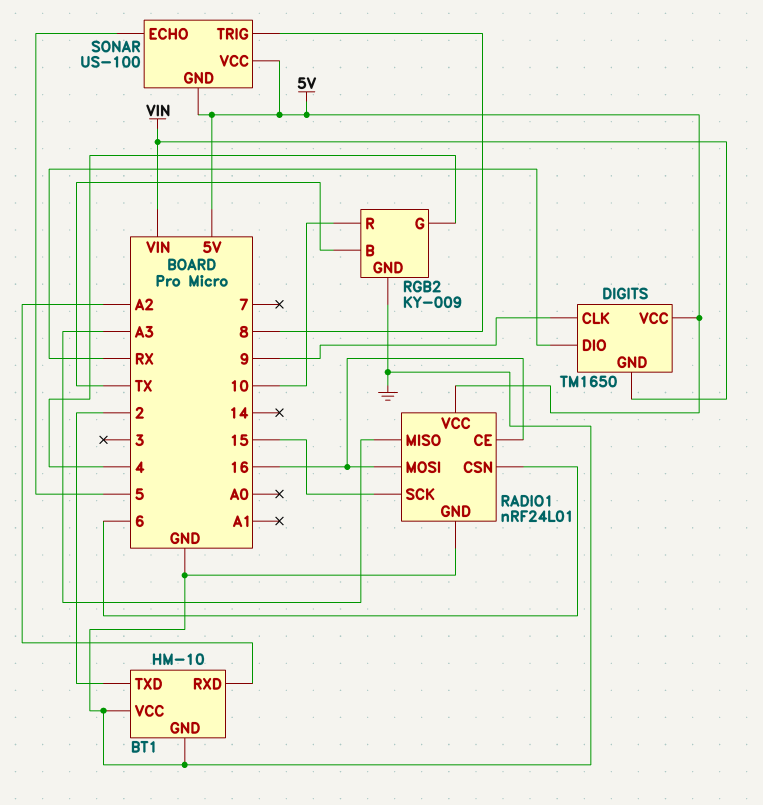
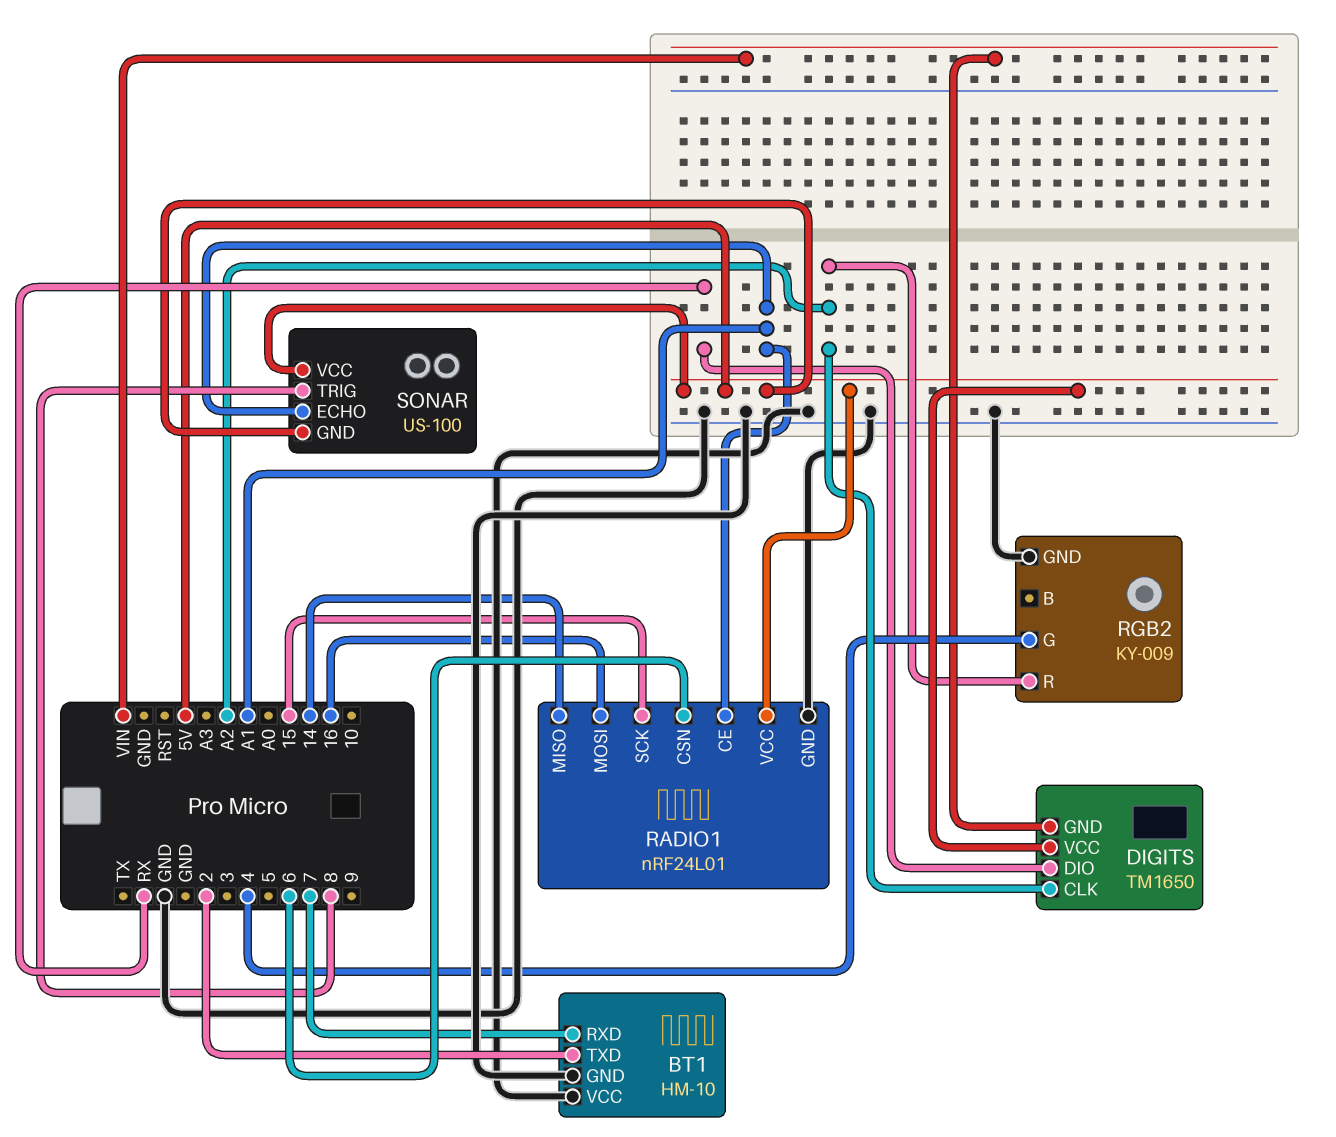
BT1 pin RXD: A2 -> 7
DIGITS pin CLK: 9 -> A2
RADIO1 pin CE: 16 -> A1
RADIO1 pin MISO: A3 -> 14
RGB2 pin B: TX -> none
RGB2 pin R: 10 -> A2
SONAR pin ECHO: 5 -> A1

